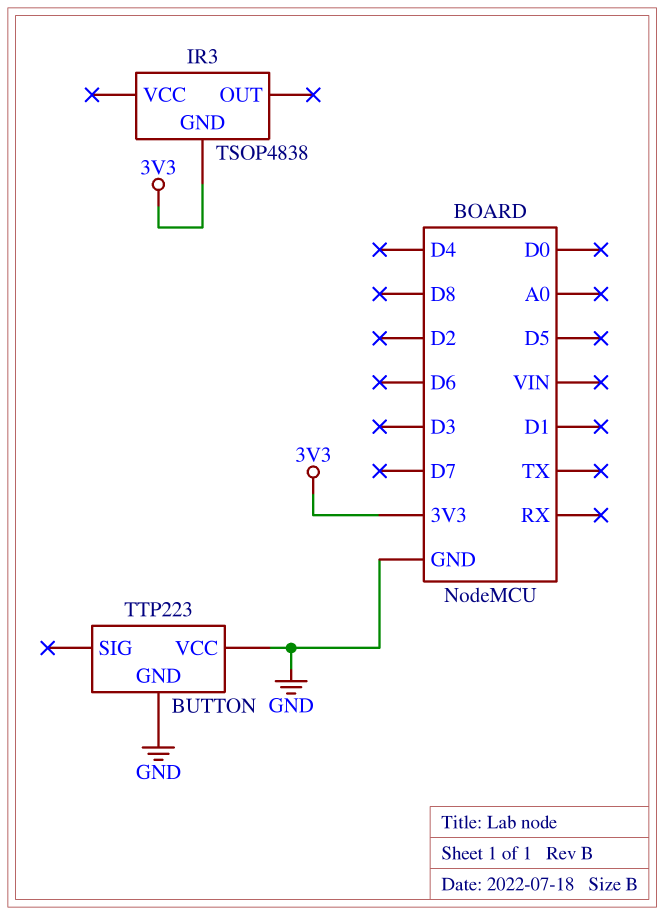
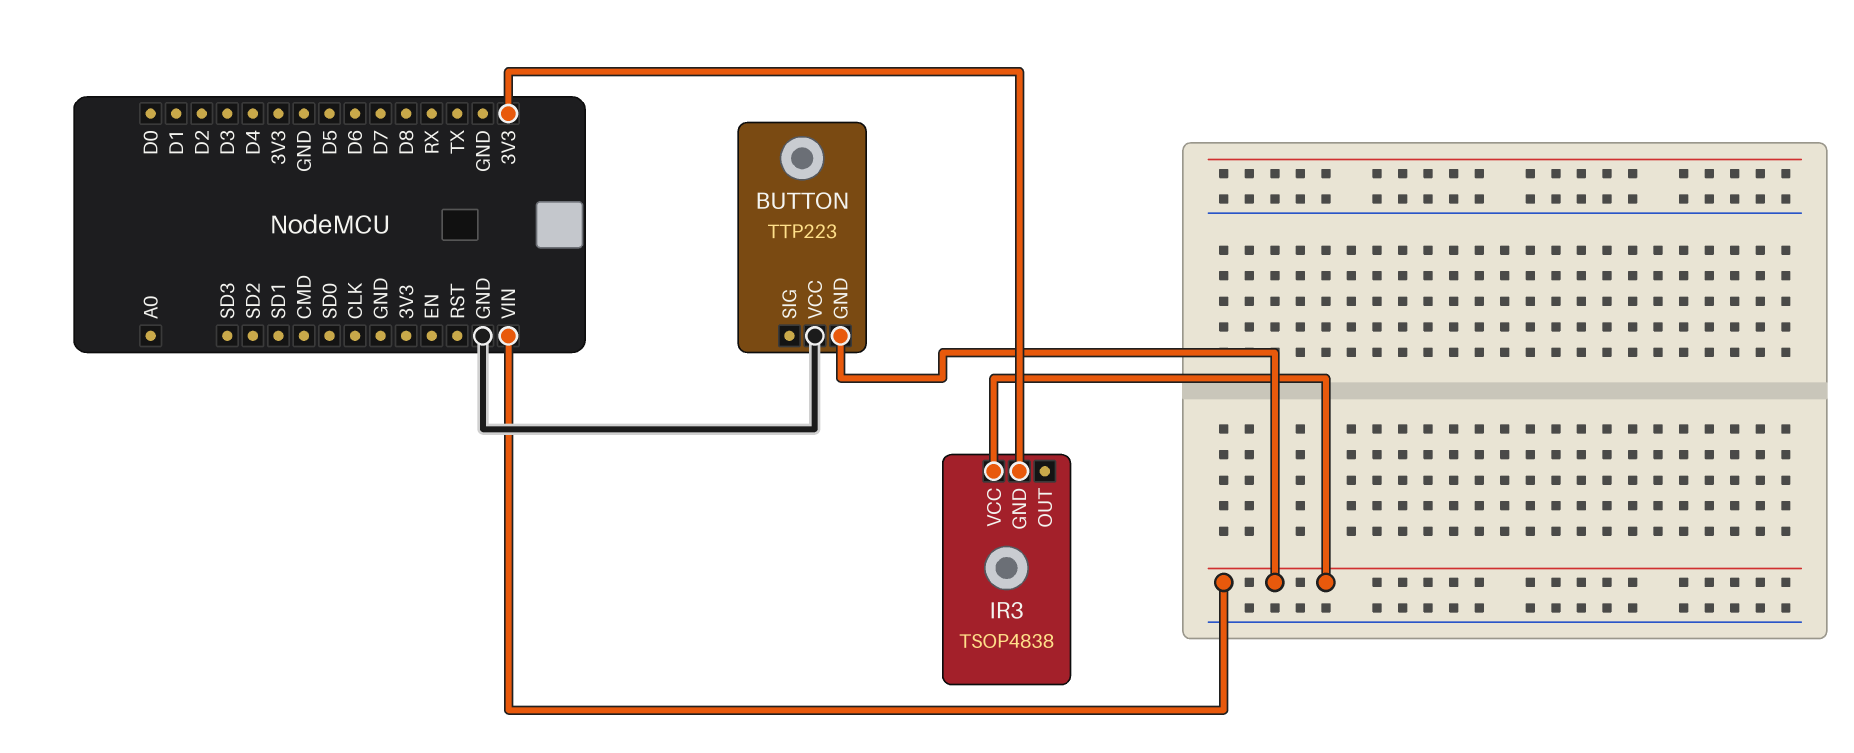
BUTTON pin GND: GND -> VIN
IR3 pin VCC: none -> VIN

